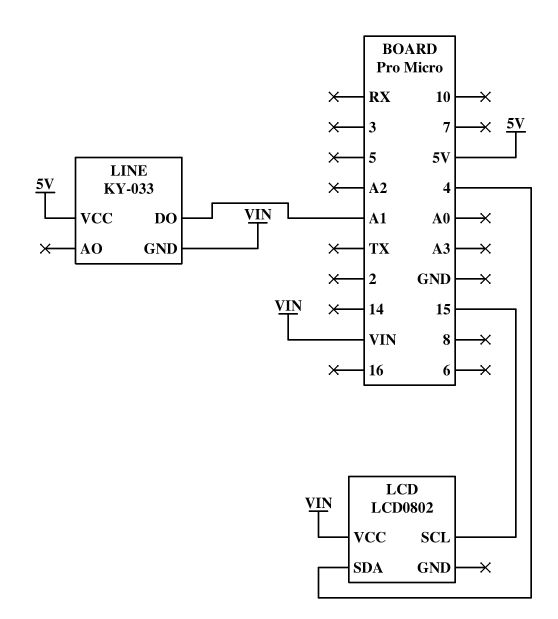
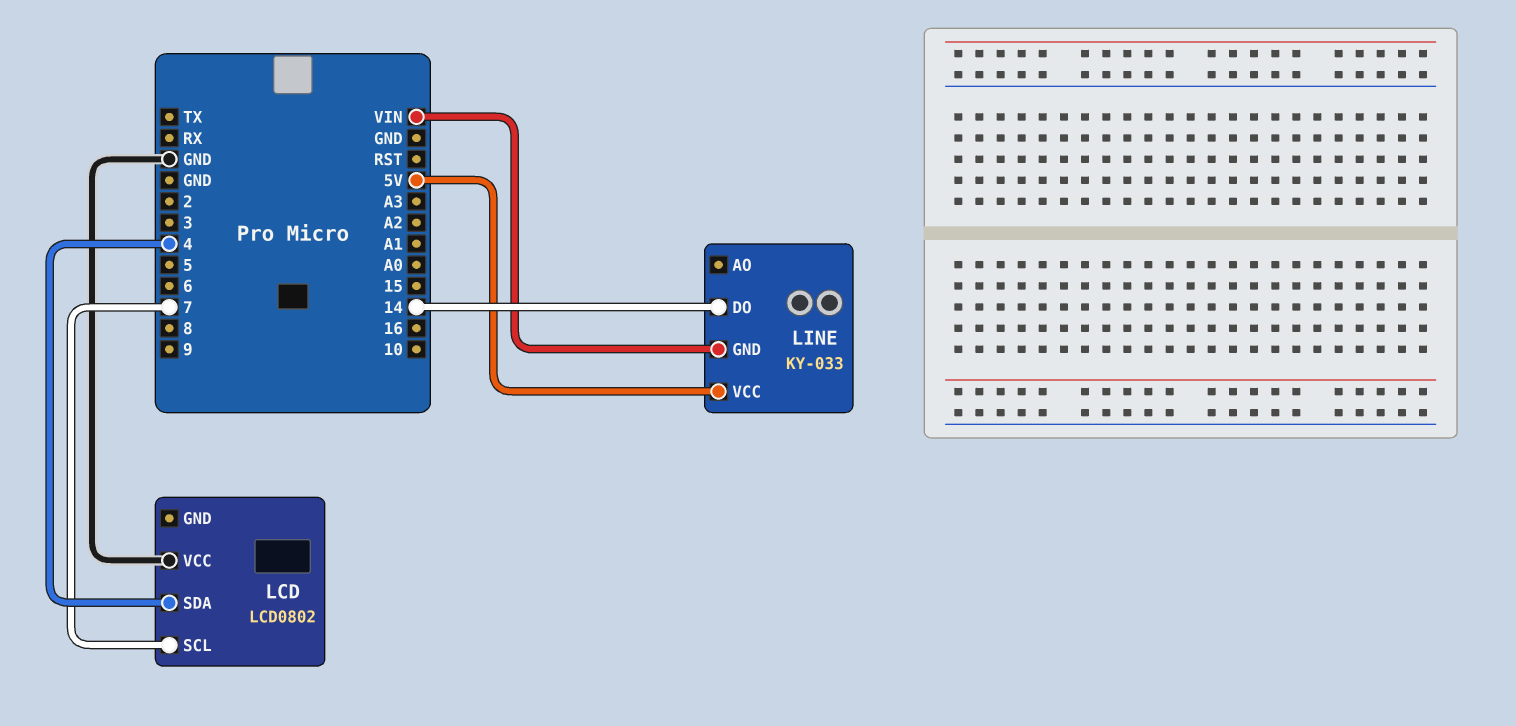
LCD pin SCL: 15 -> 7
LCD pin VCC: VIN -> GND
LINE pin DO: A1 -> 14

